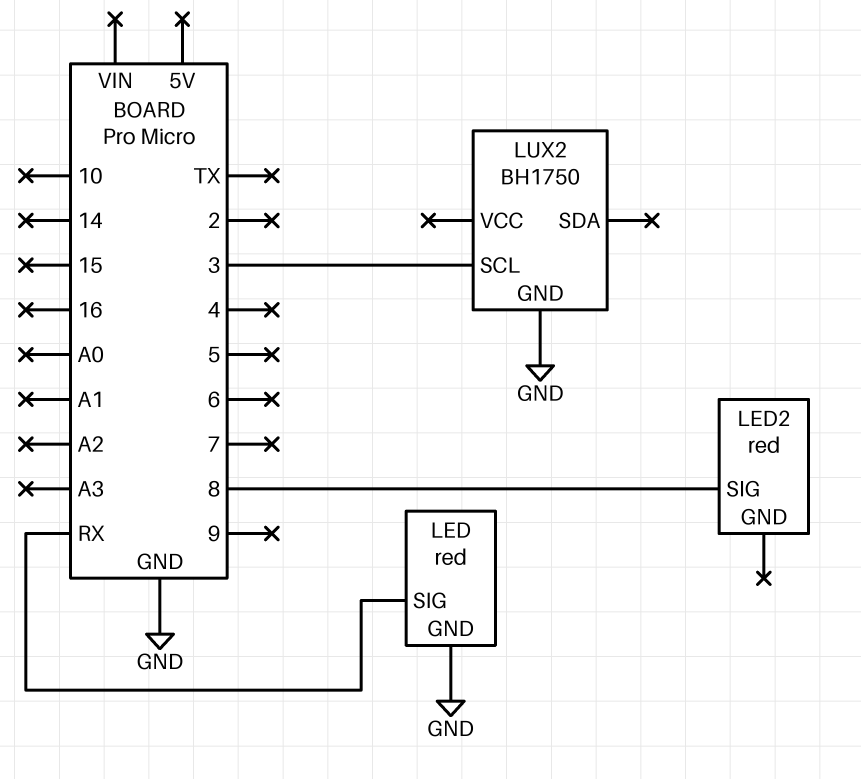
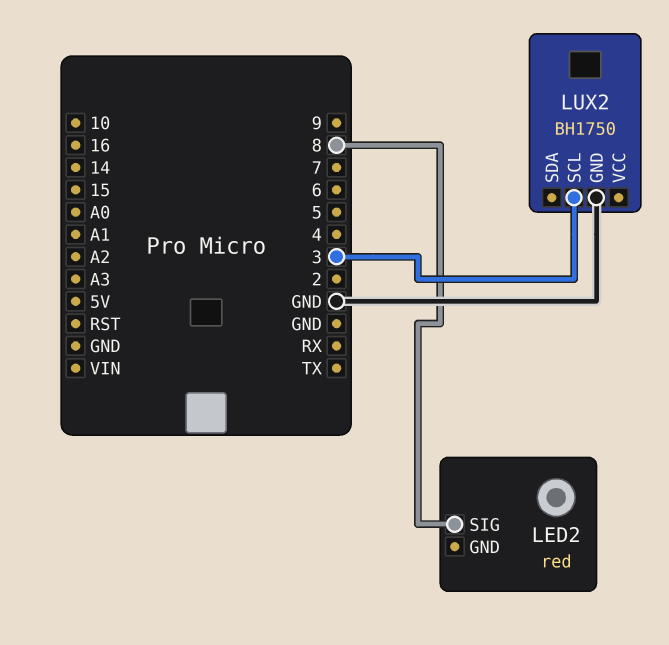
LED: red -> none
LED pin GND: GND -> none
LED pin SIG: RX -> none

